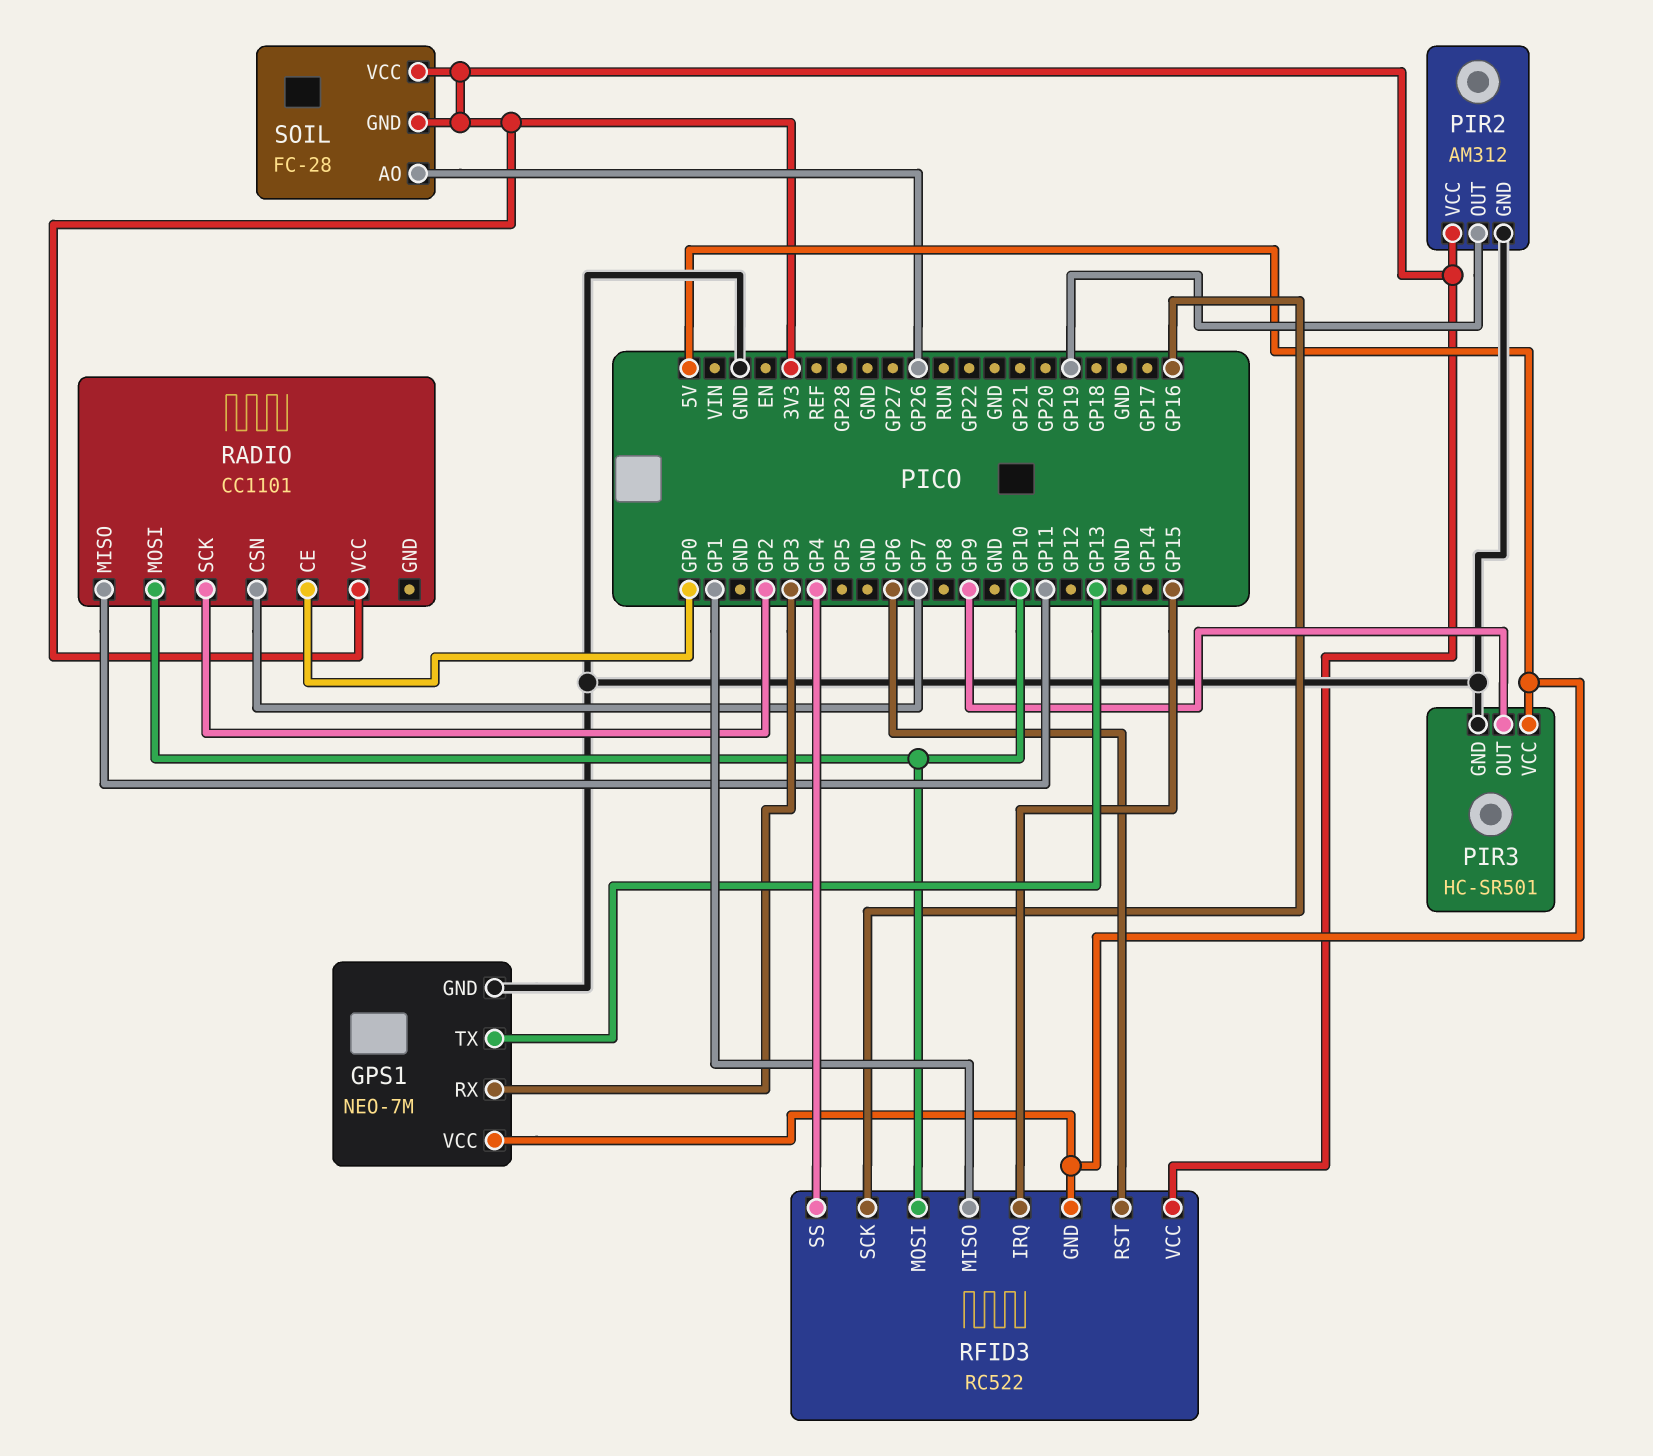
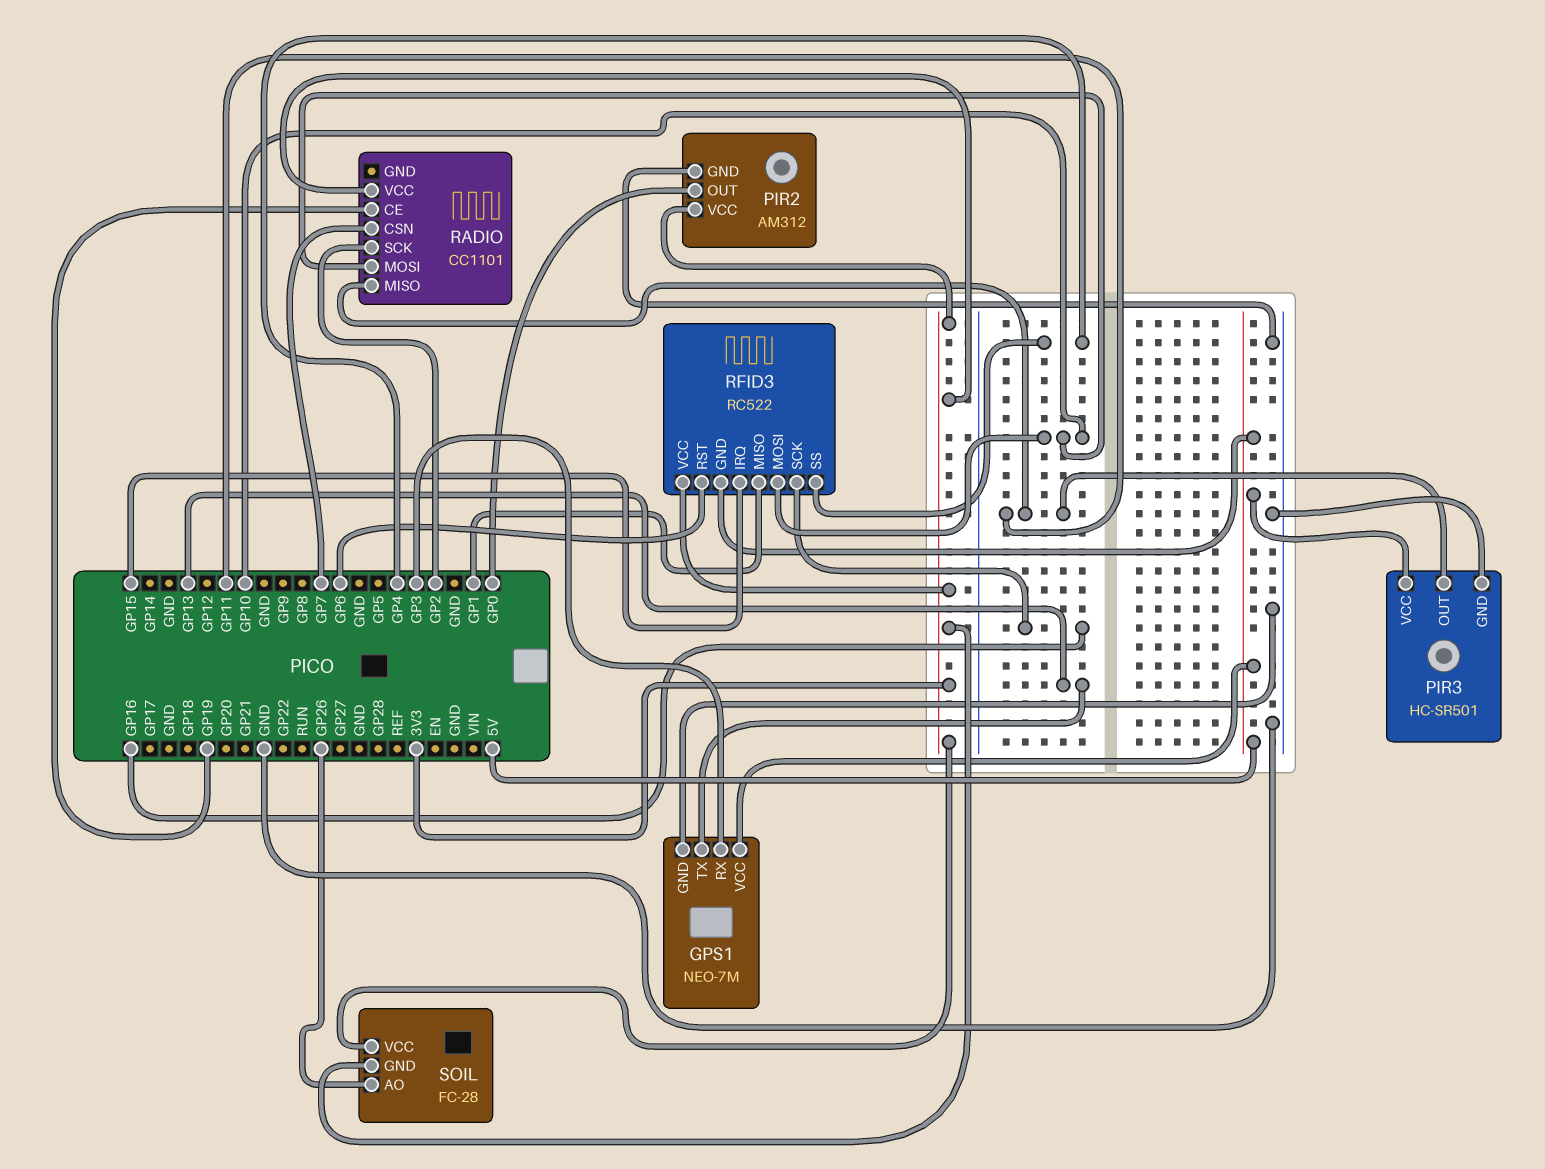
PIR2 pin OUT: GP19 -> GP0
PIR3 pin OUT: GP9 -> GP11
RADIO pin CE: GP0 -> GP19

